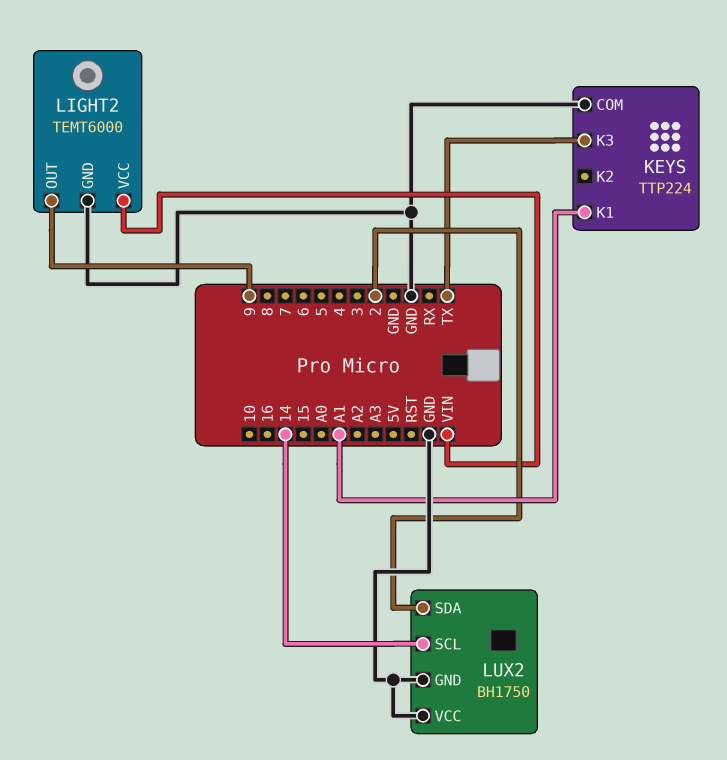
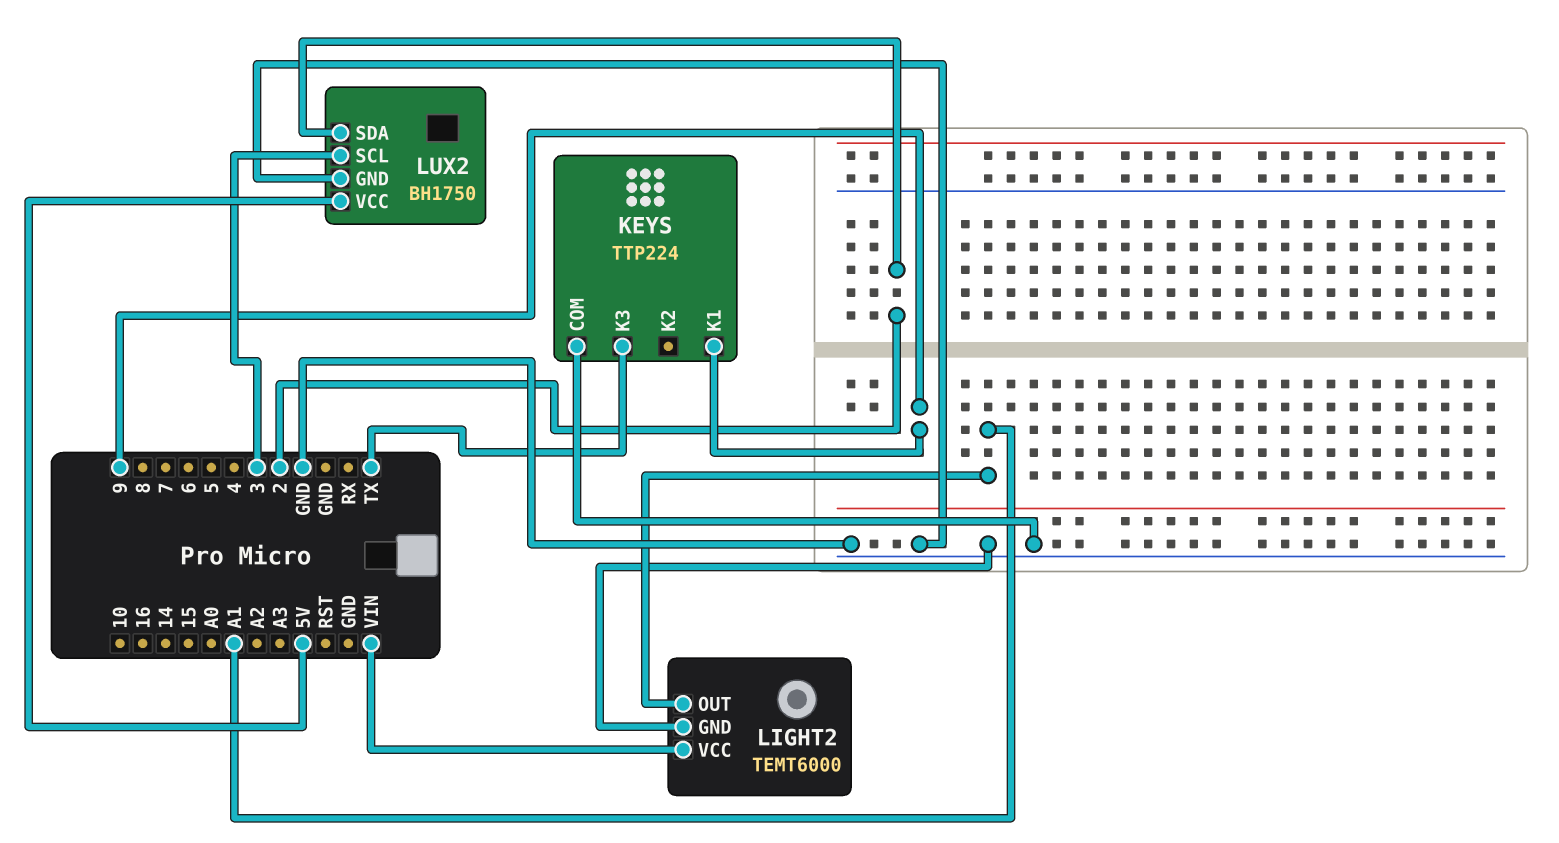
KEYS pin K1: A1 -> 9
LIGHT2 pin OUT: 9 -> A1
LUX2 pin SCL: 14 -> 3
LUX2 pin VCC: GND -> 5V

